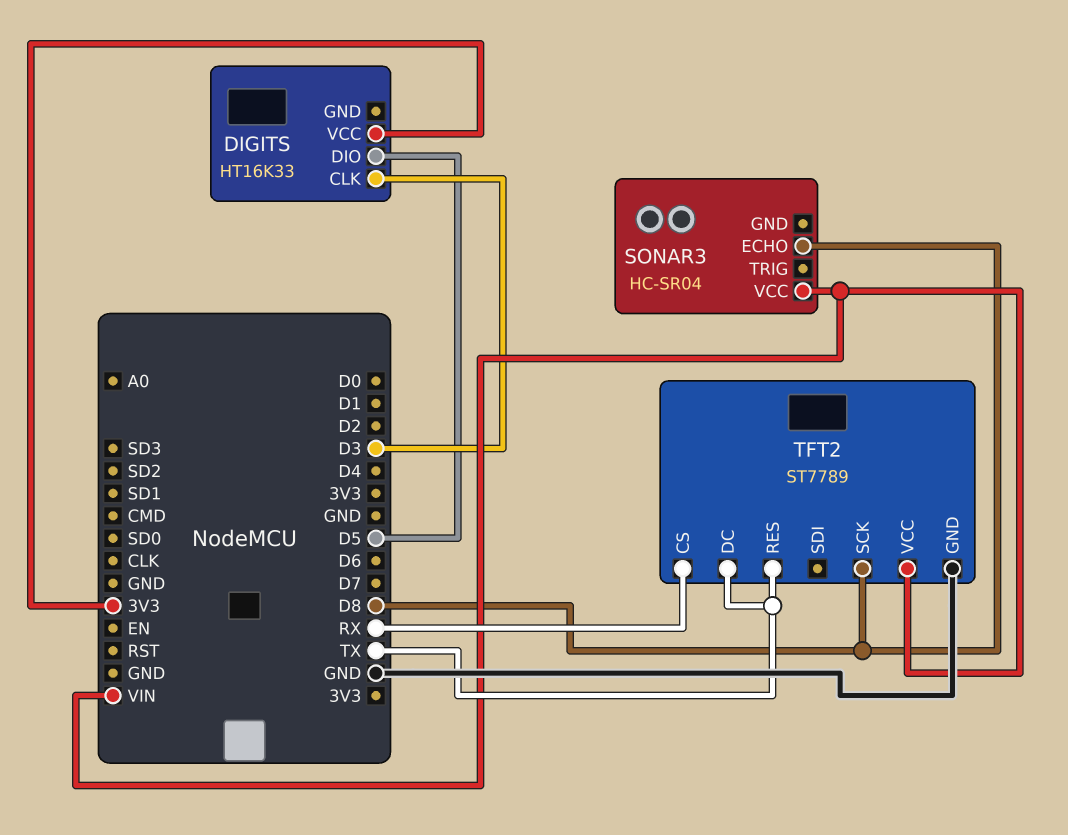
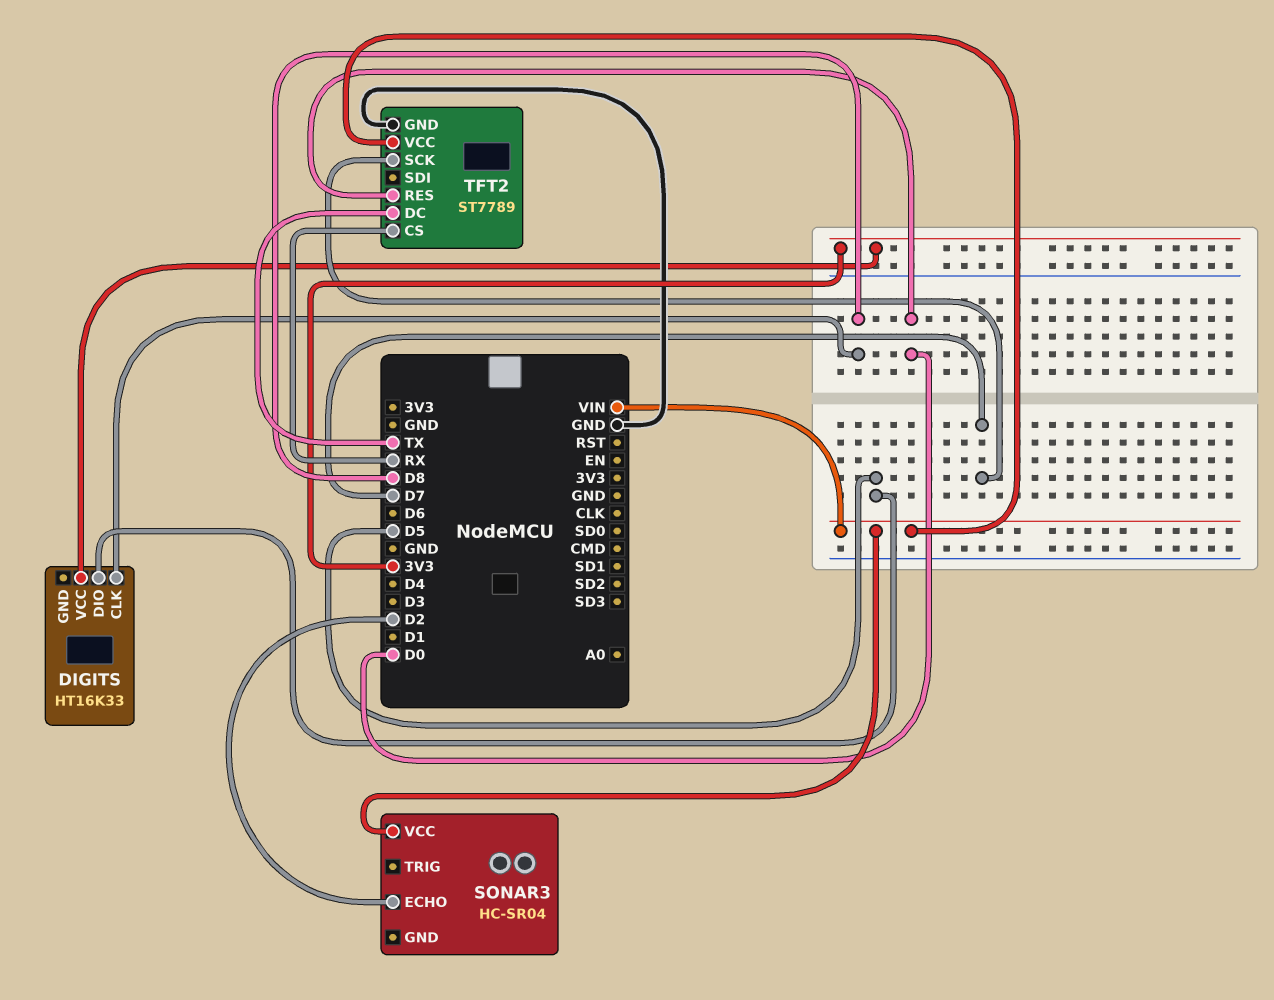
DIGITS pin CLK: D3 -> D8
SONAR3 pin ECHO: D8 -> D2
TFT2 pin RES: TX -> D0
TFT2 pin SCK: D8 -> D7

